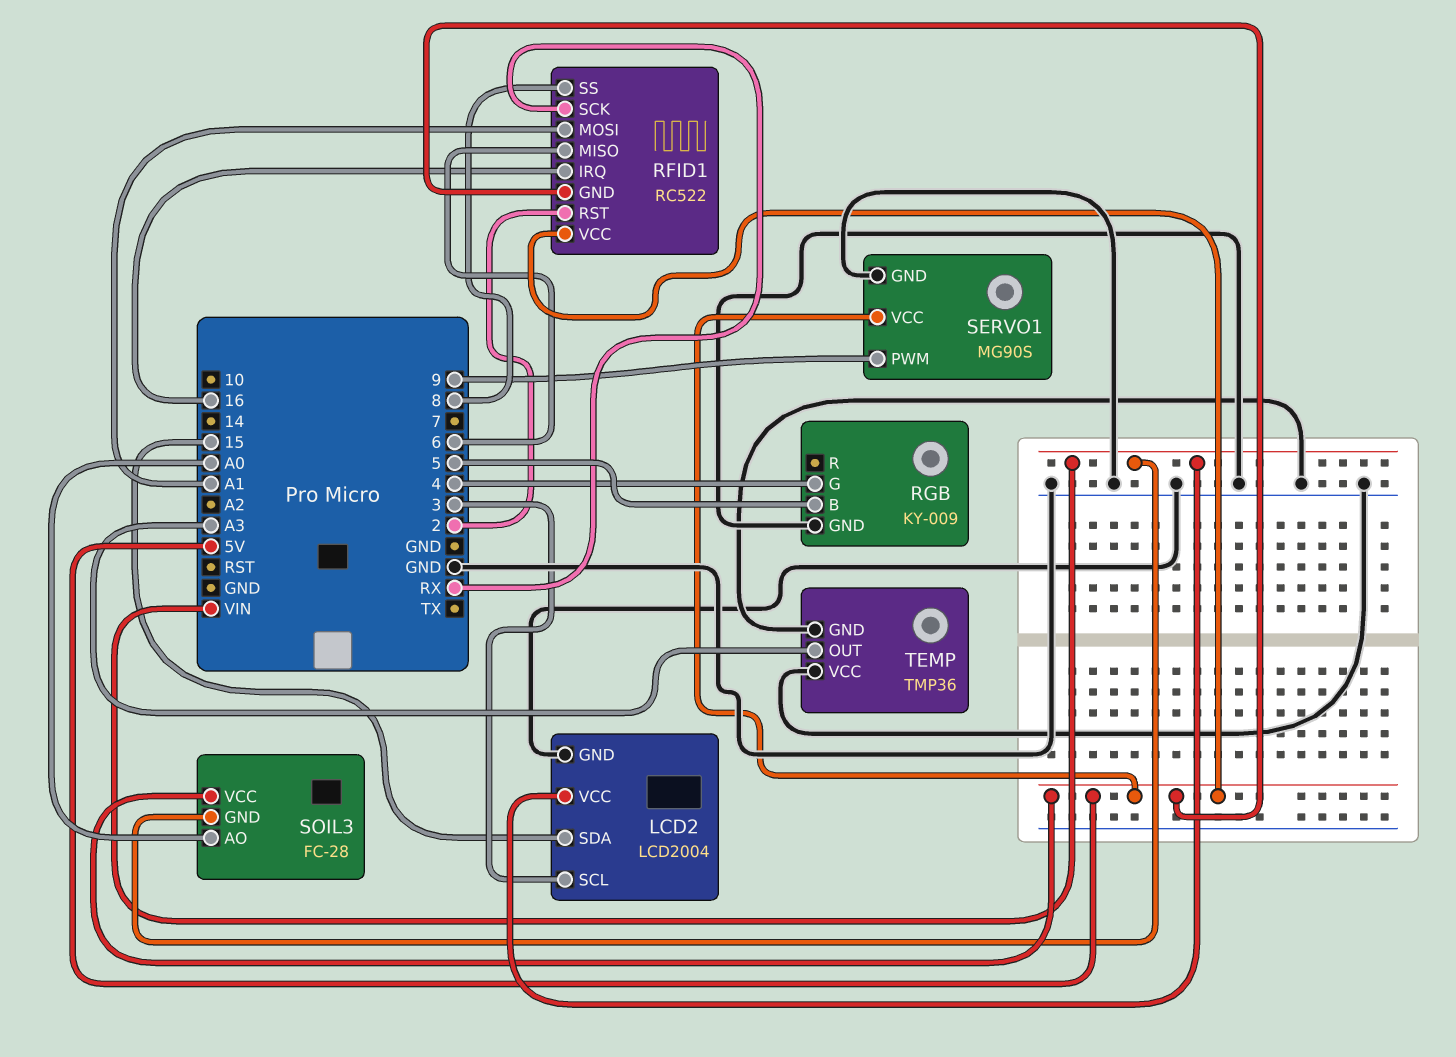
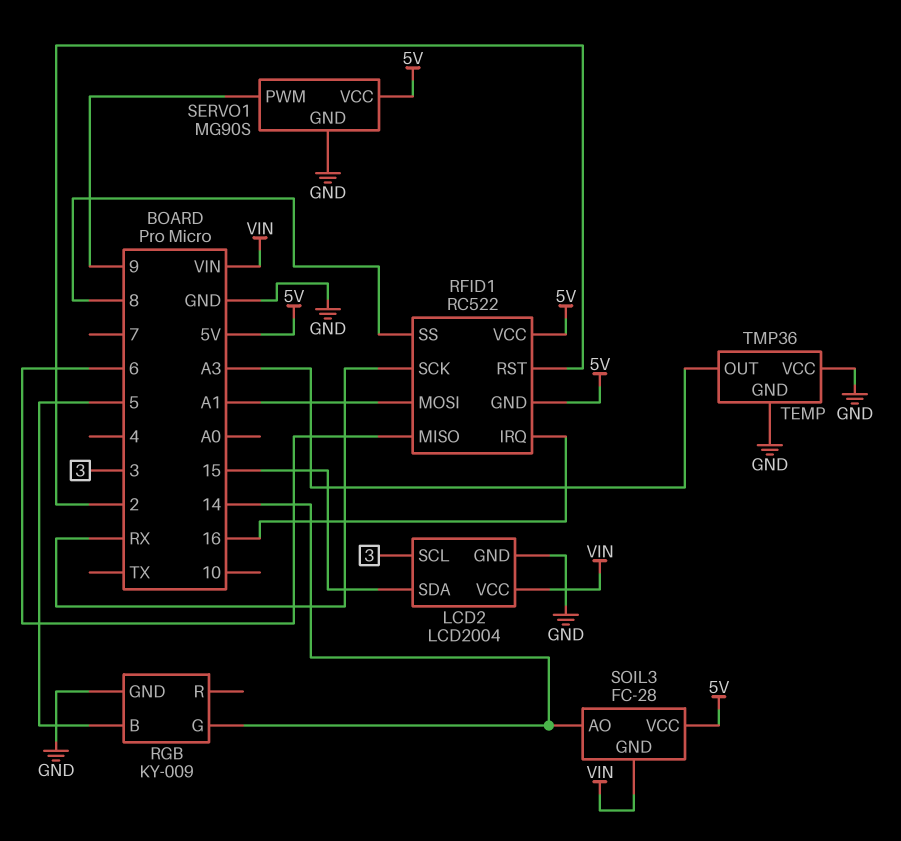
RGB pin G: 4 -> 14
SOIL3 pin AO: A0 -> 14

